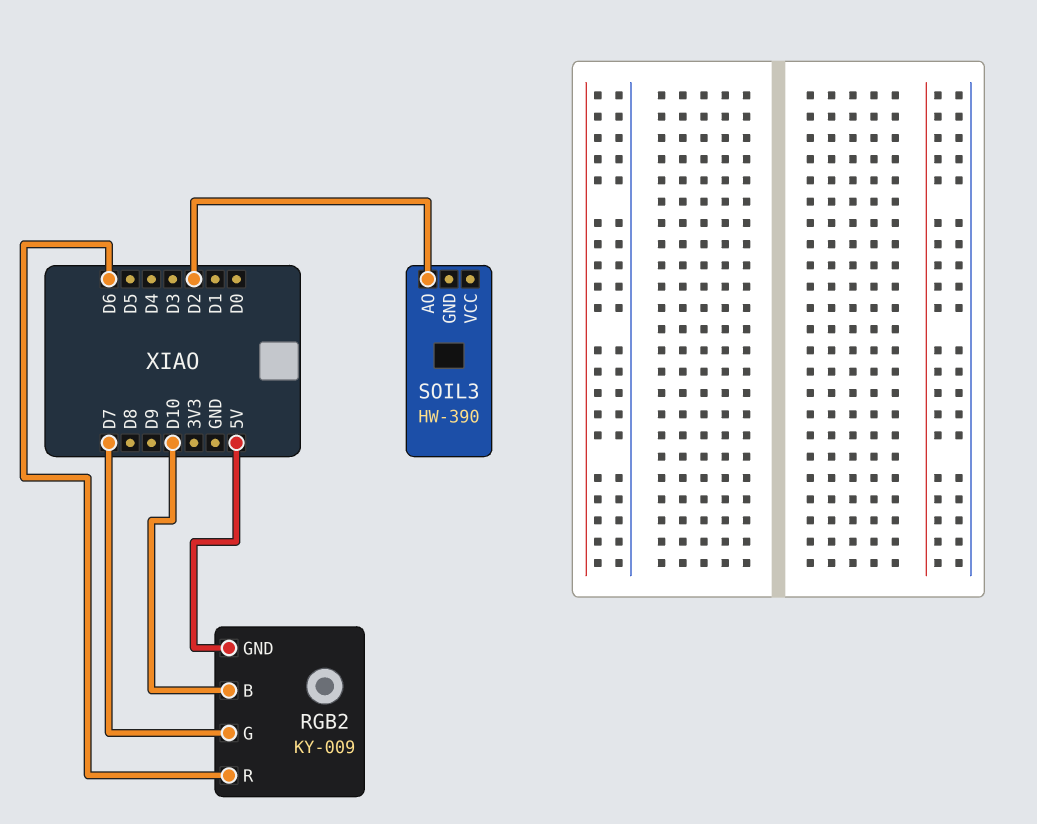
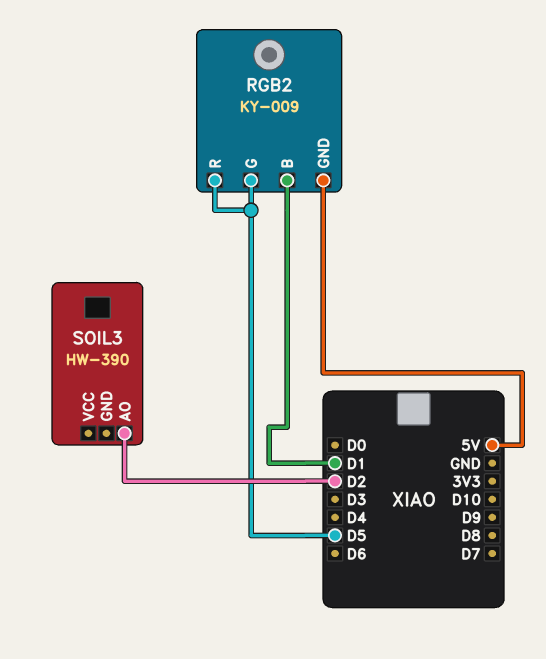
RGB2 pin B: D10 -> D1
RGB2 pin G: D7 -> D5
RGB2 pin R: D6 -> D5

